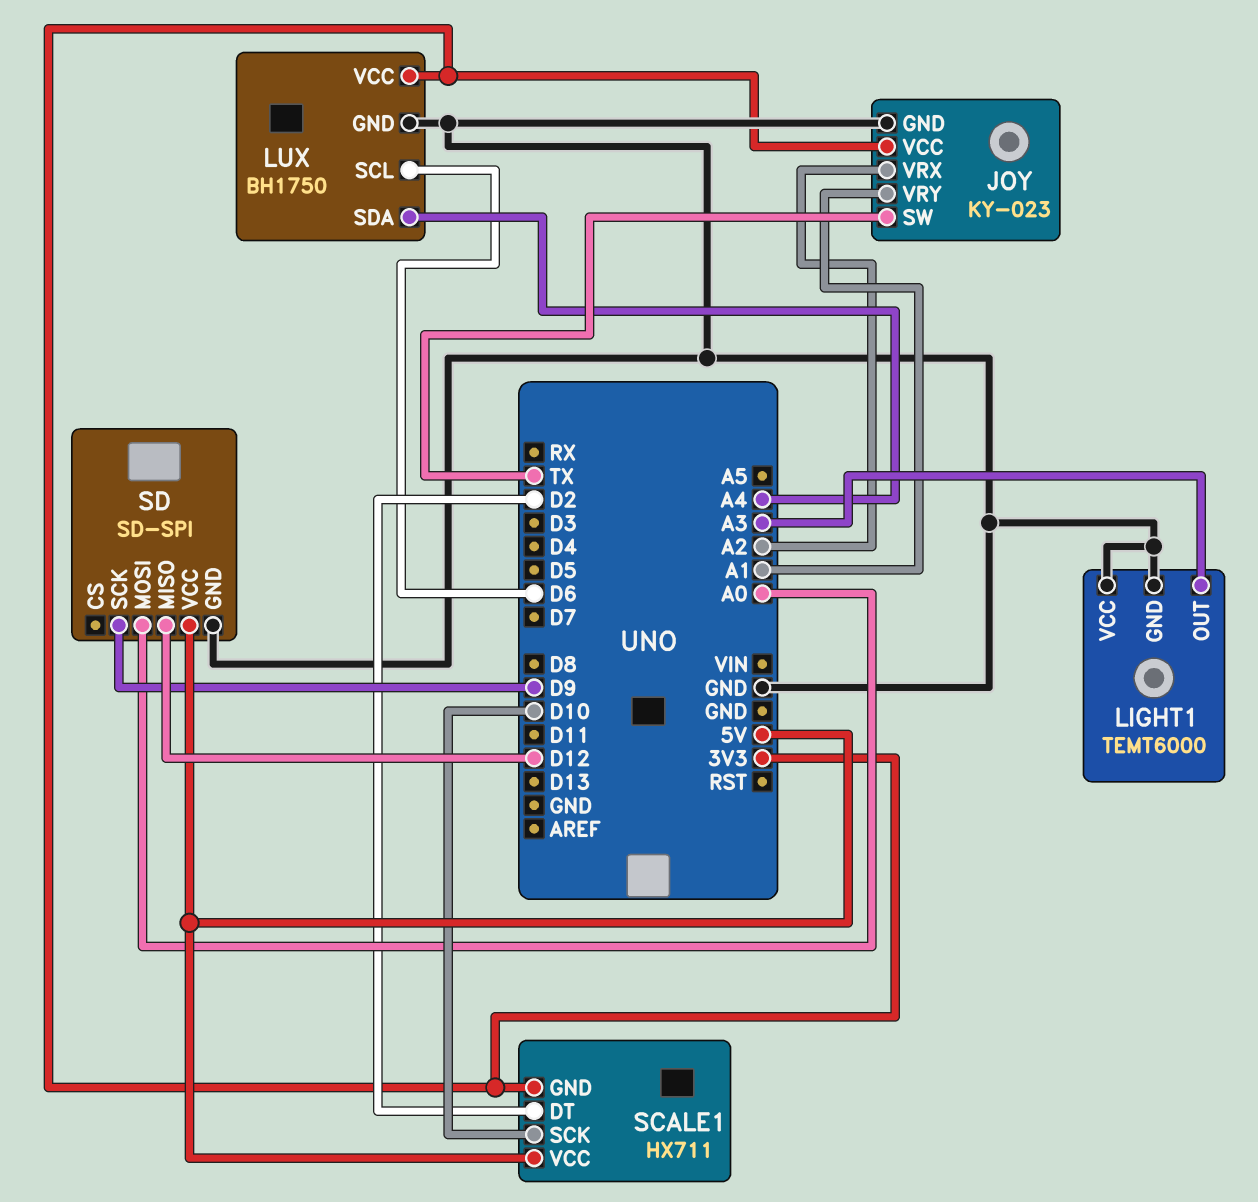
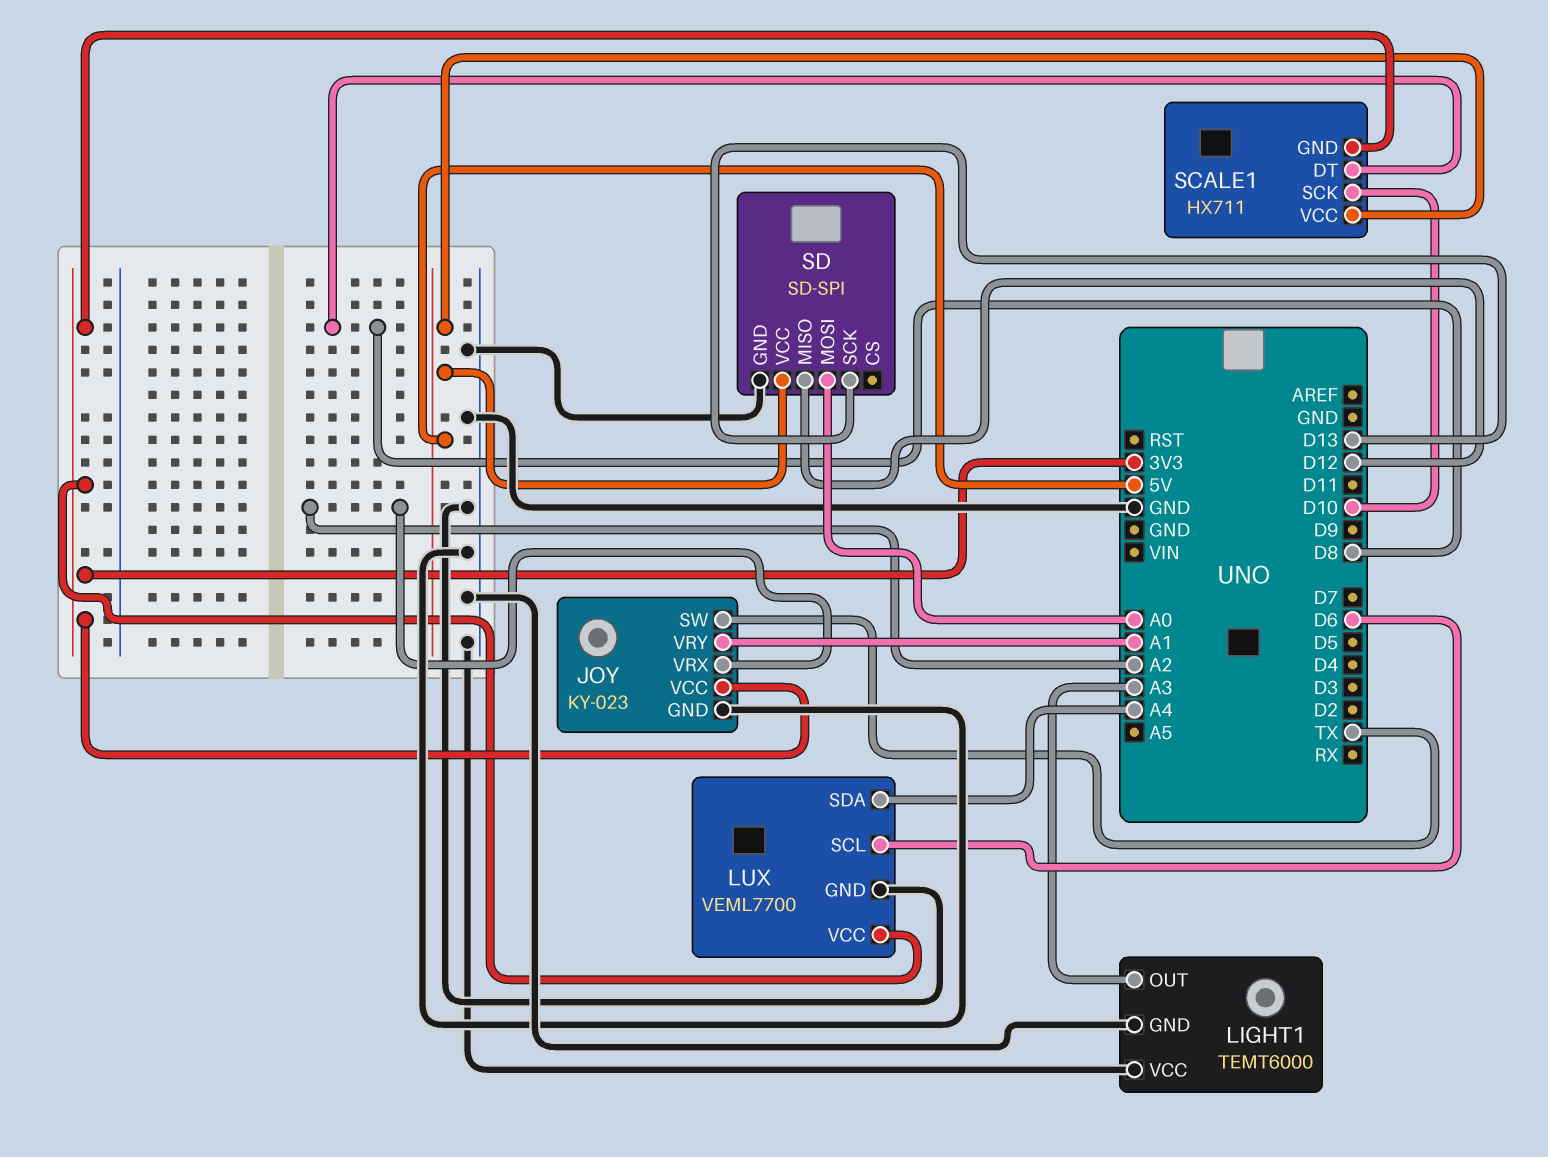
LUX: BH1750 -> VEML7700
SCALE1 pin DT: D2 -> D8
SD pin SCK: D9 -> D13

